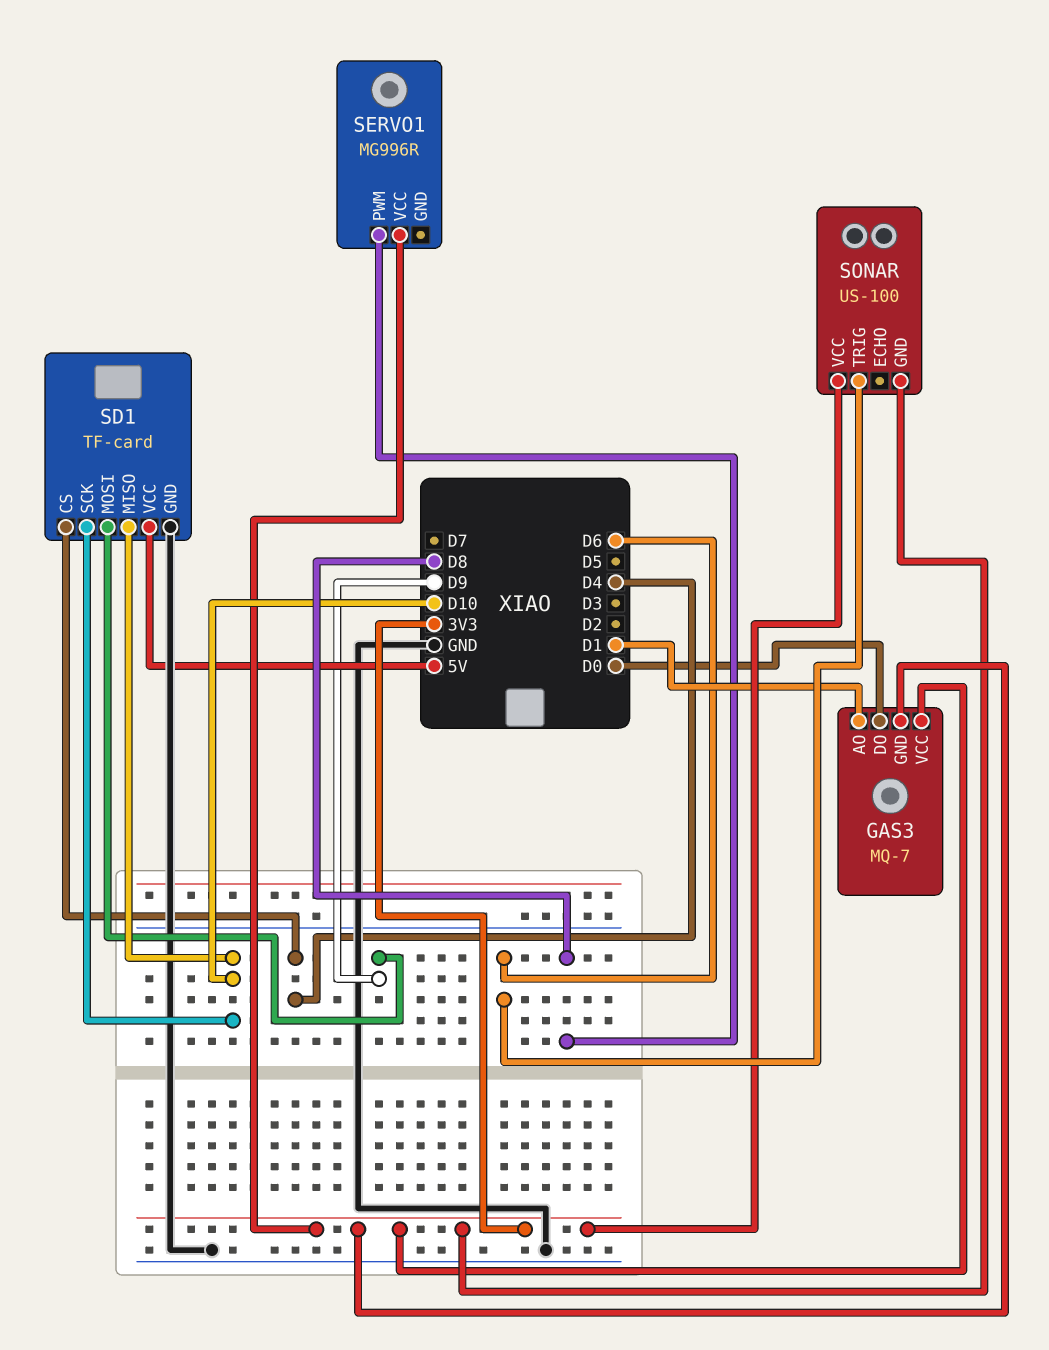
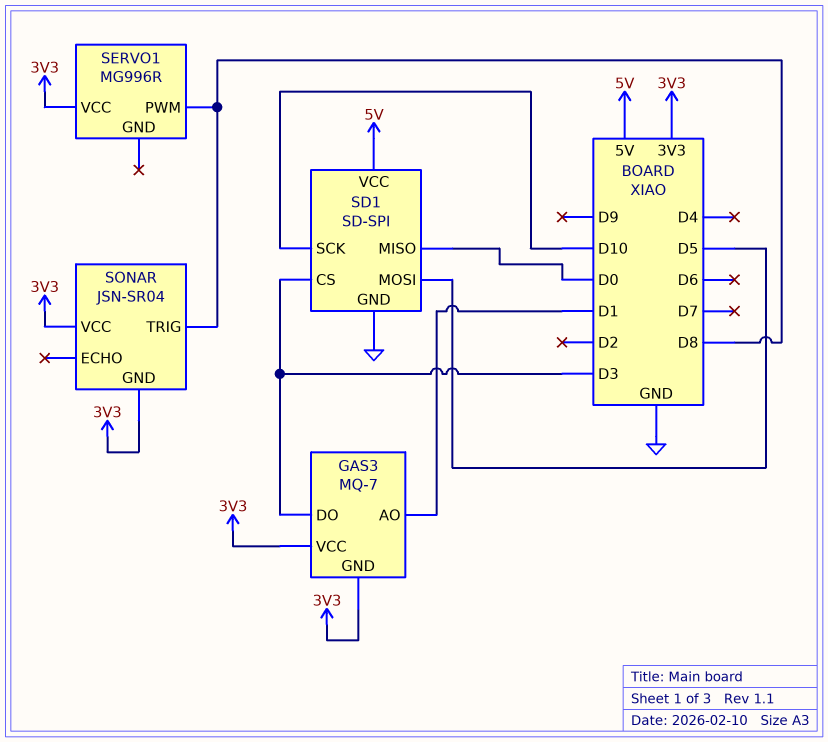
GAS3 pin DO: D0 -> D3
SD1: TF-card -> SD-SPI
SD1 pin CS: D4 -> D3
SD1 pin MISO: D10 -> D0
SD1 pin MOSI: D9 -> D5
SONAR: US-100 -> JSN-SR04
SONAR pin TRIG: D6 -> D8

